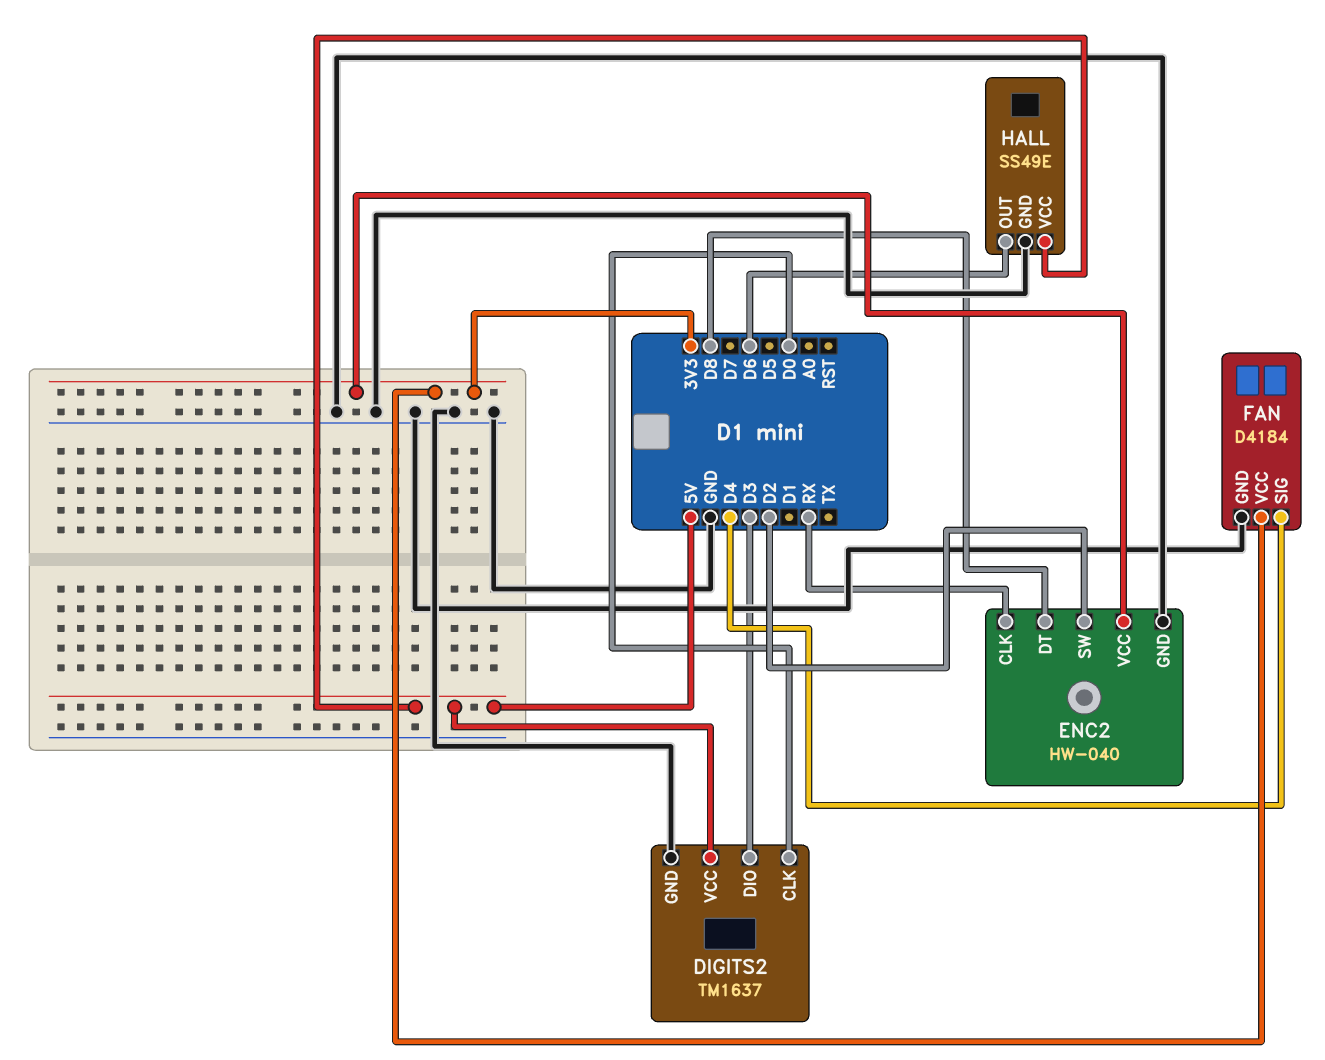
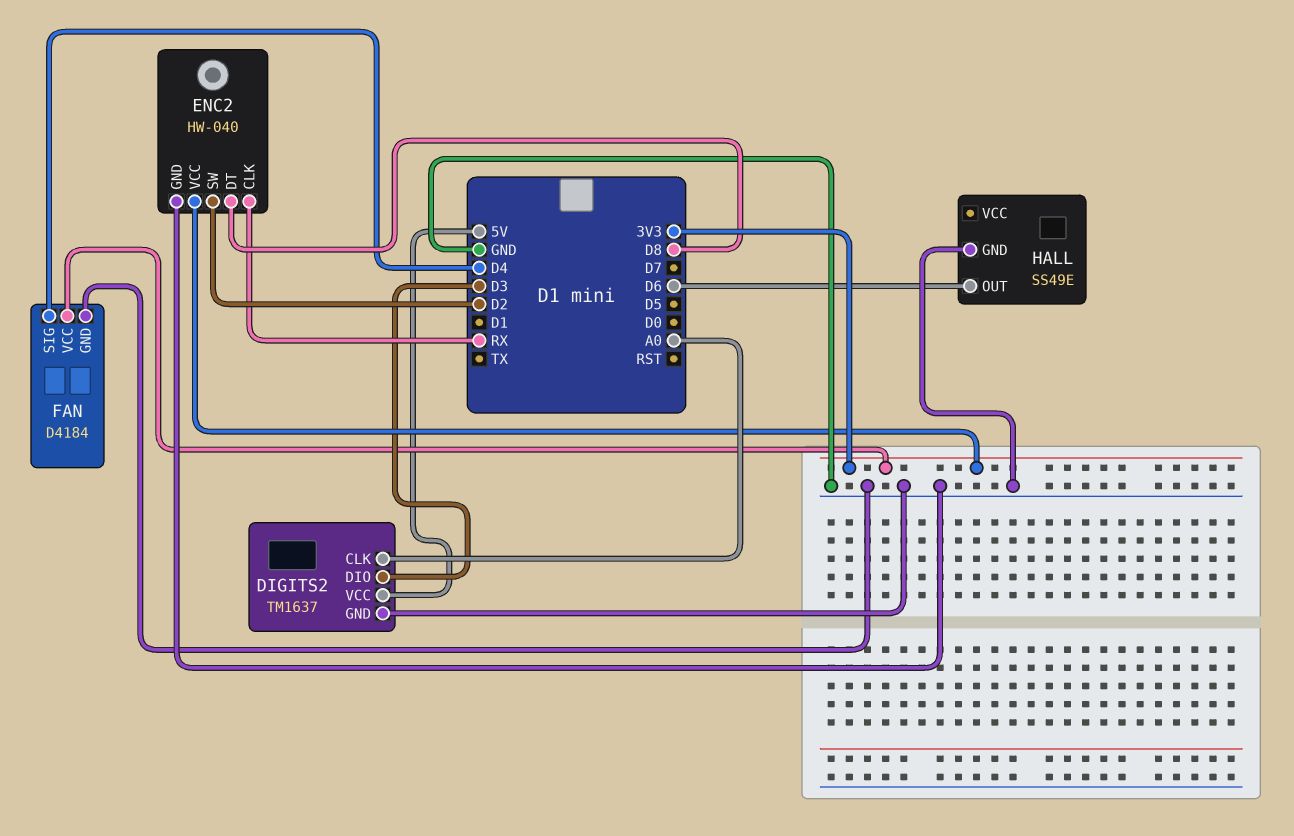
DIGITS2 pin CLK: D0 -> A0
HALL pin VCC: 5V -> none

